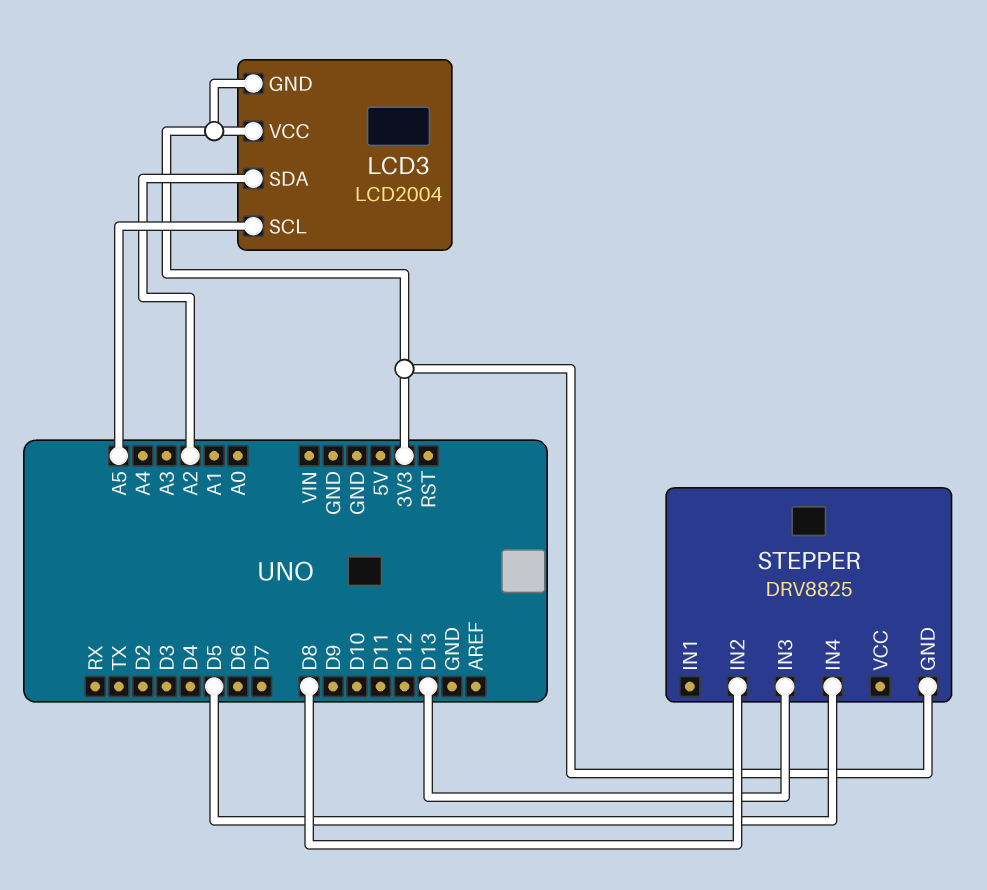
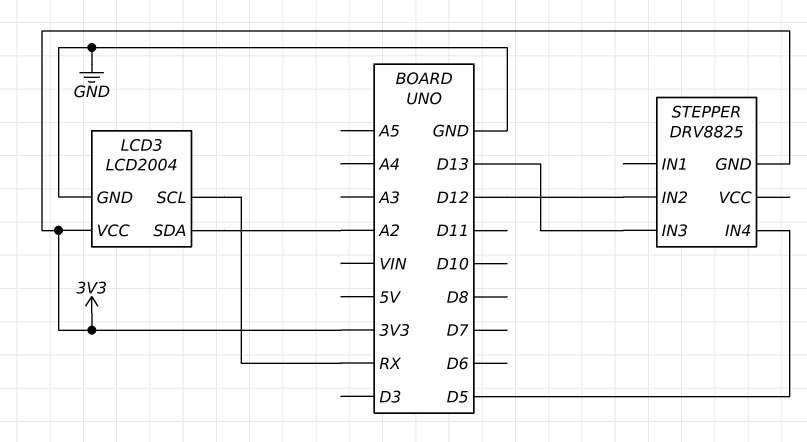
LCD3 pin GND: 3V3 -> GND
LCD3 pin SCL: A5 -> RX
STEPPER pin IN2: D8 -> D12

